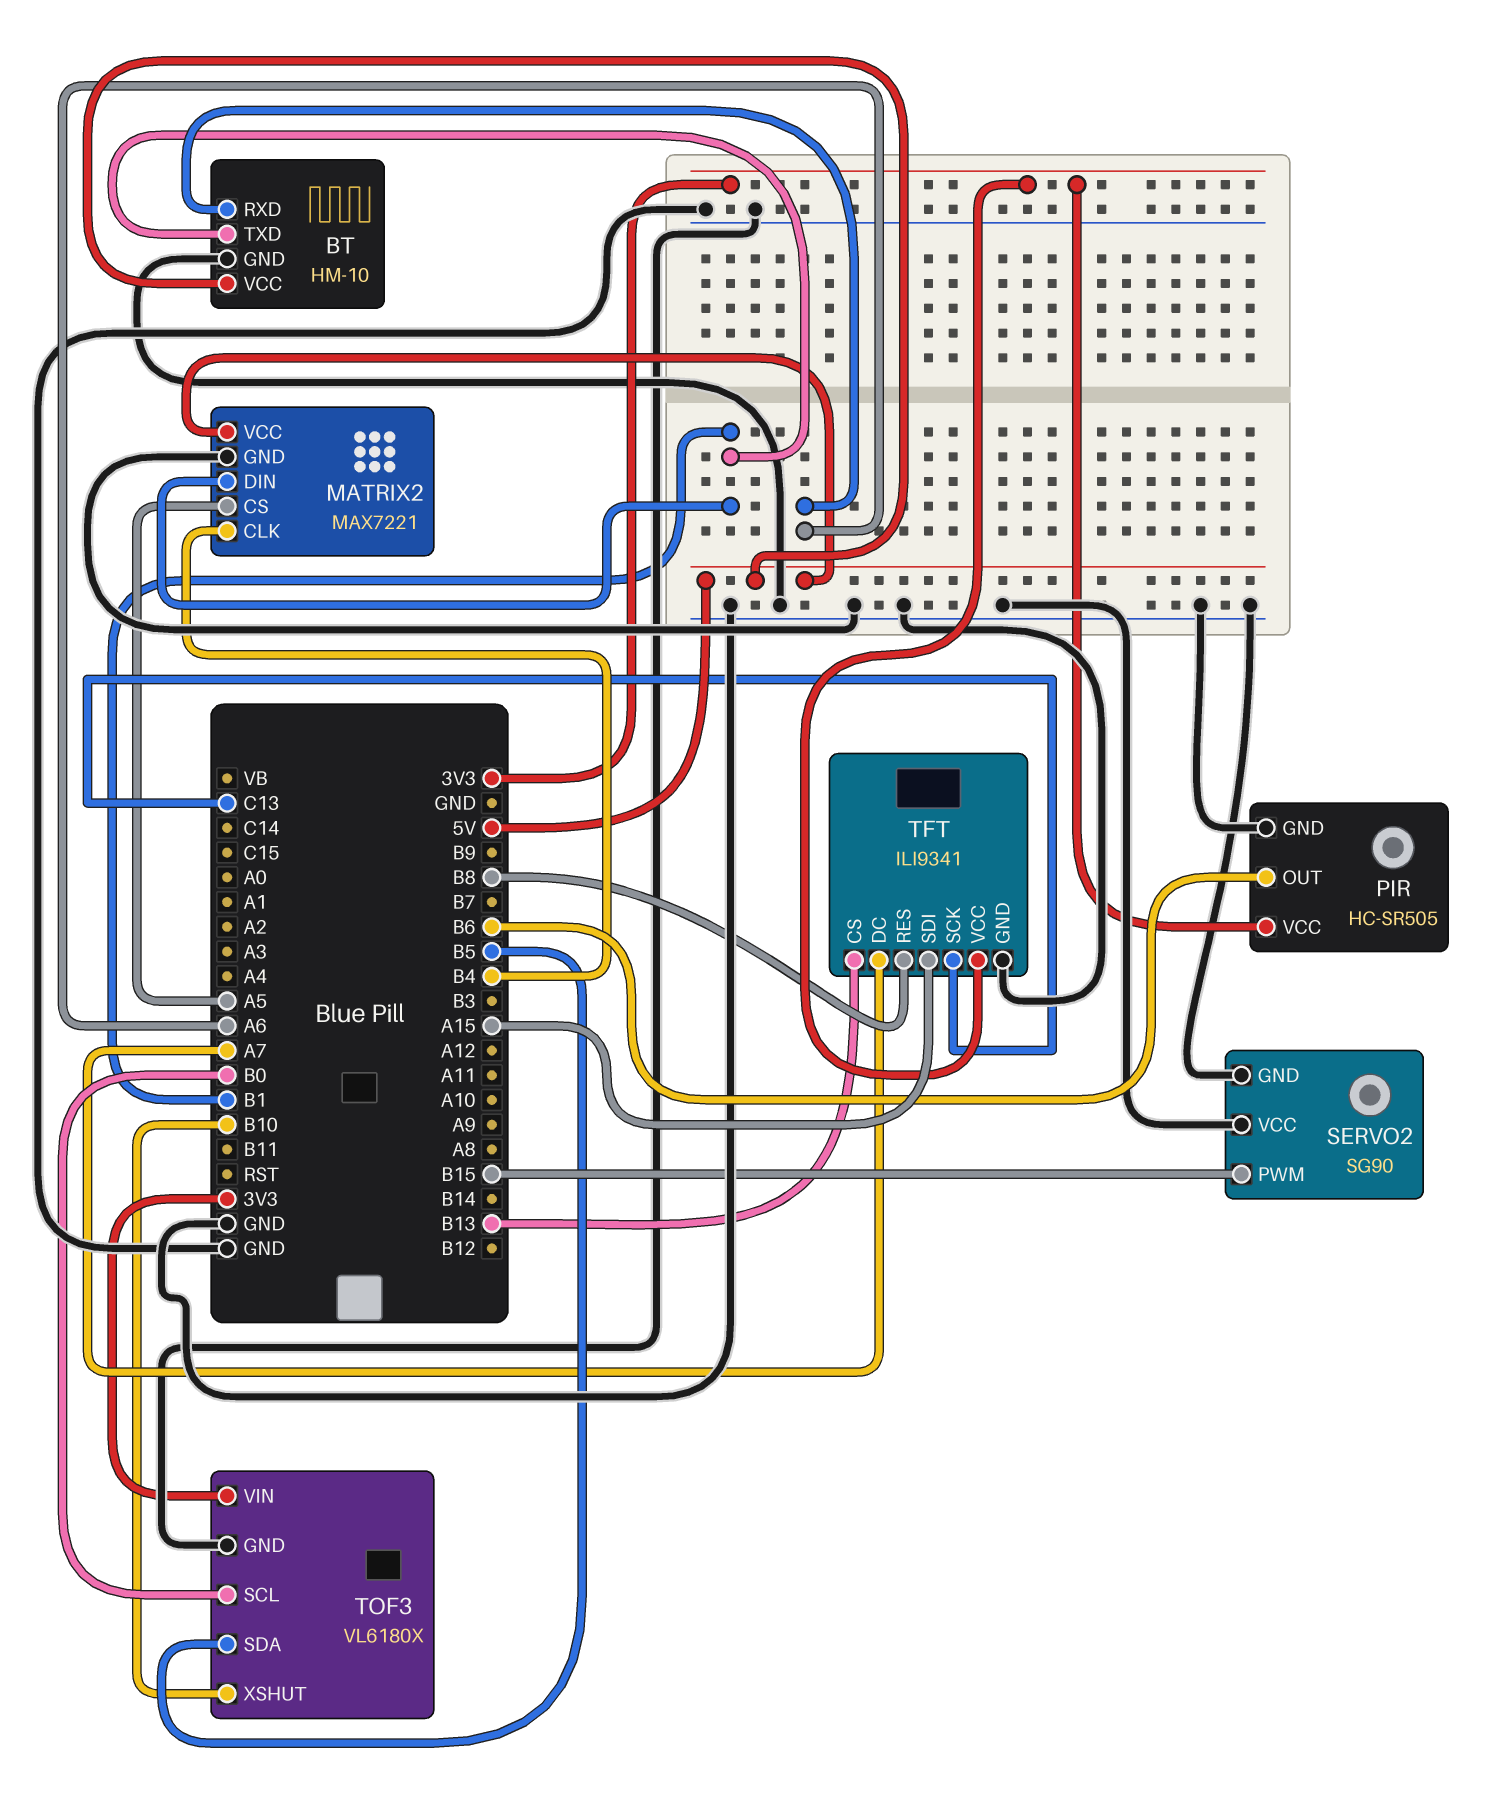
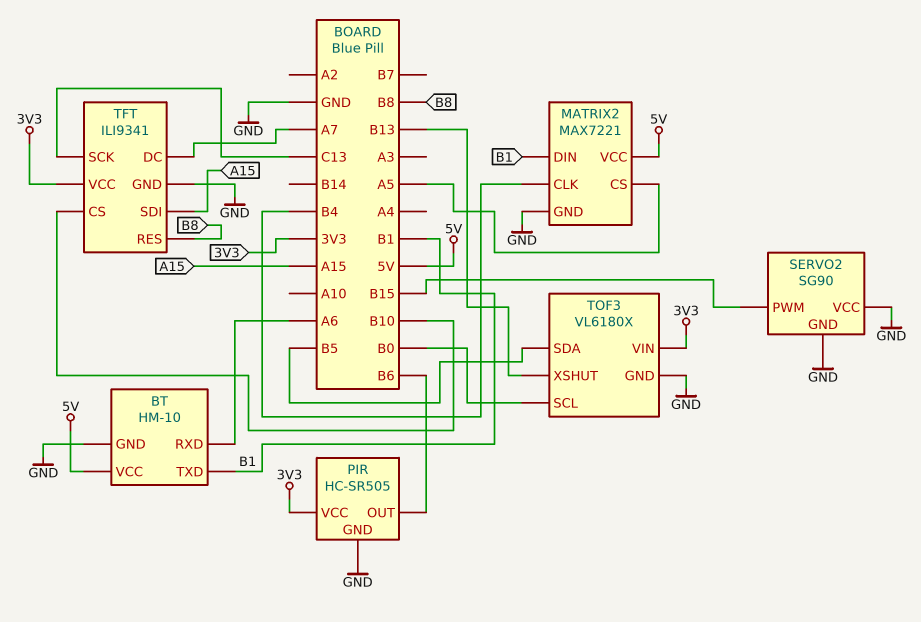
TFT pin CS: B13 -> B10
TOF3 pin XSHUT: B10 -> B13

